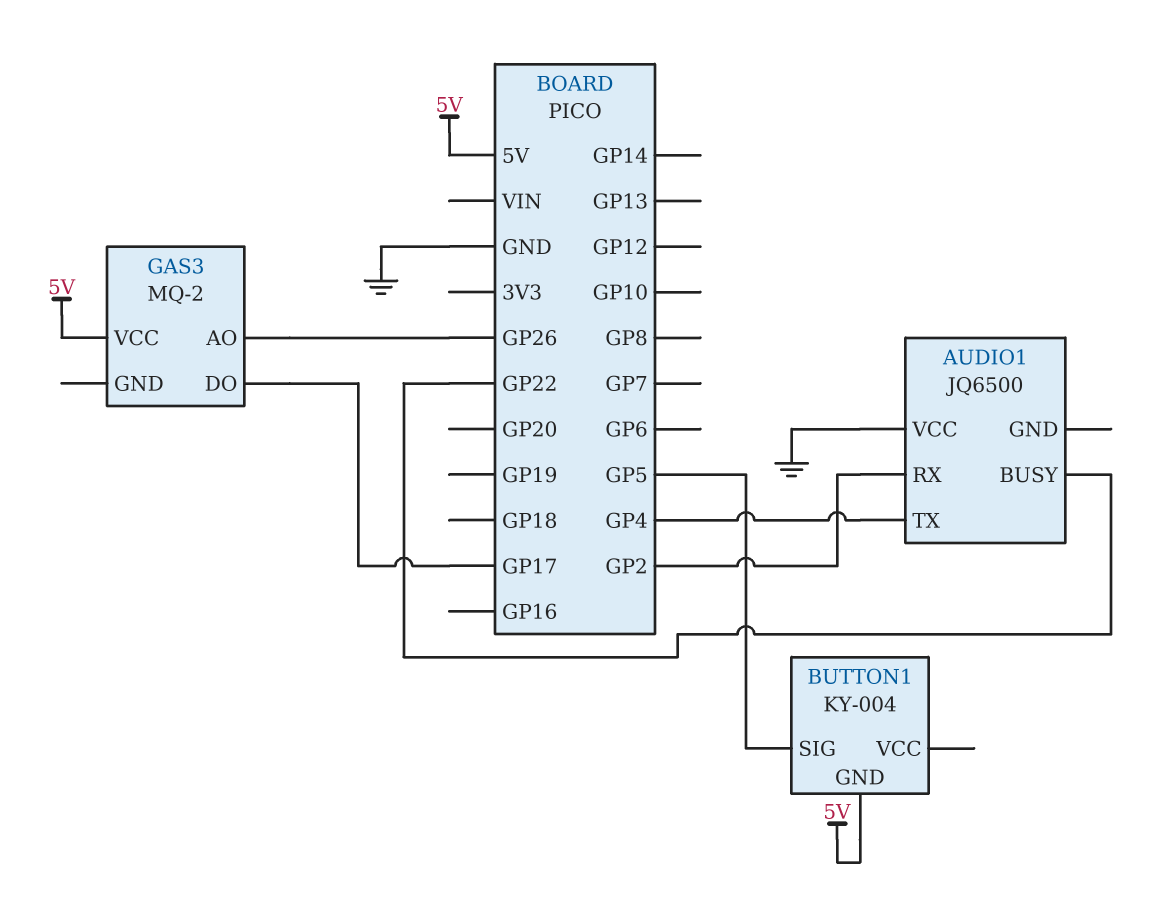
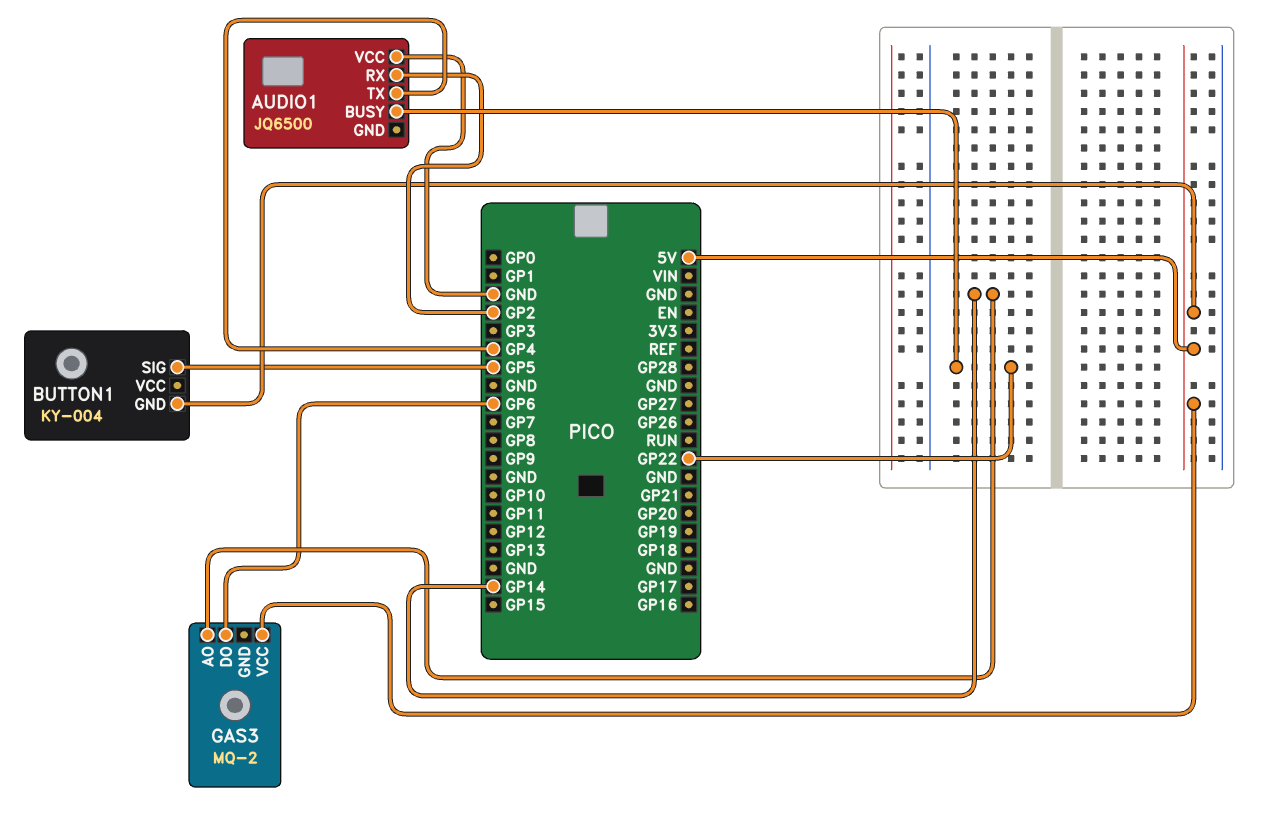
GAS3 pin AO: GP26 -> GP14
GAS3 pin DO: GP17 -> GP6

